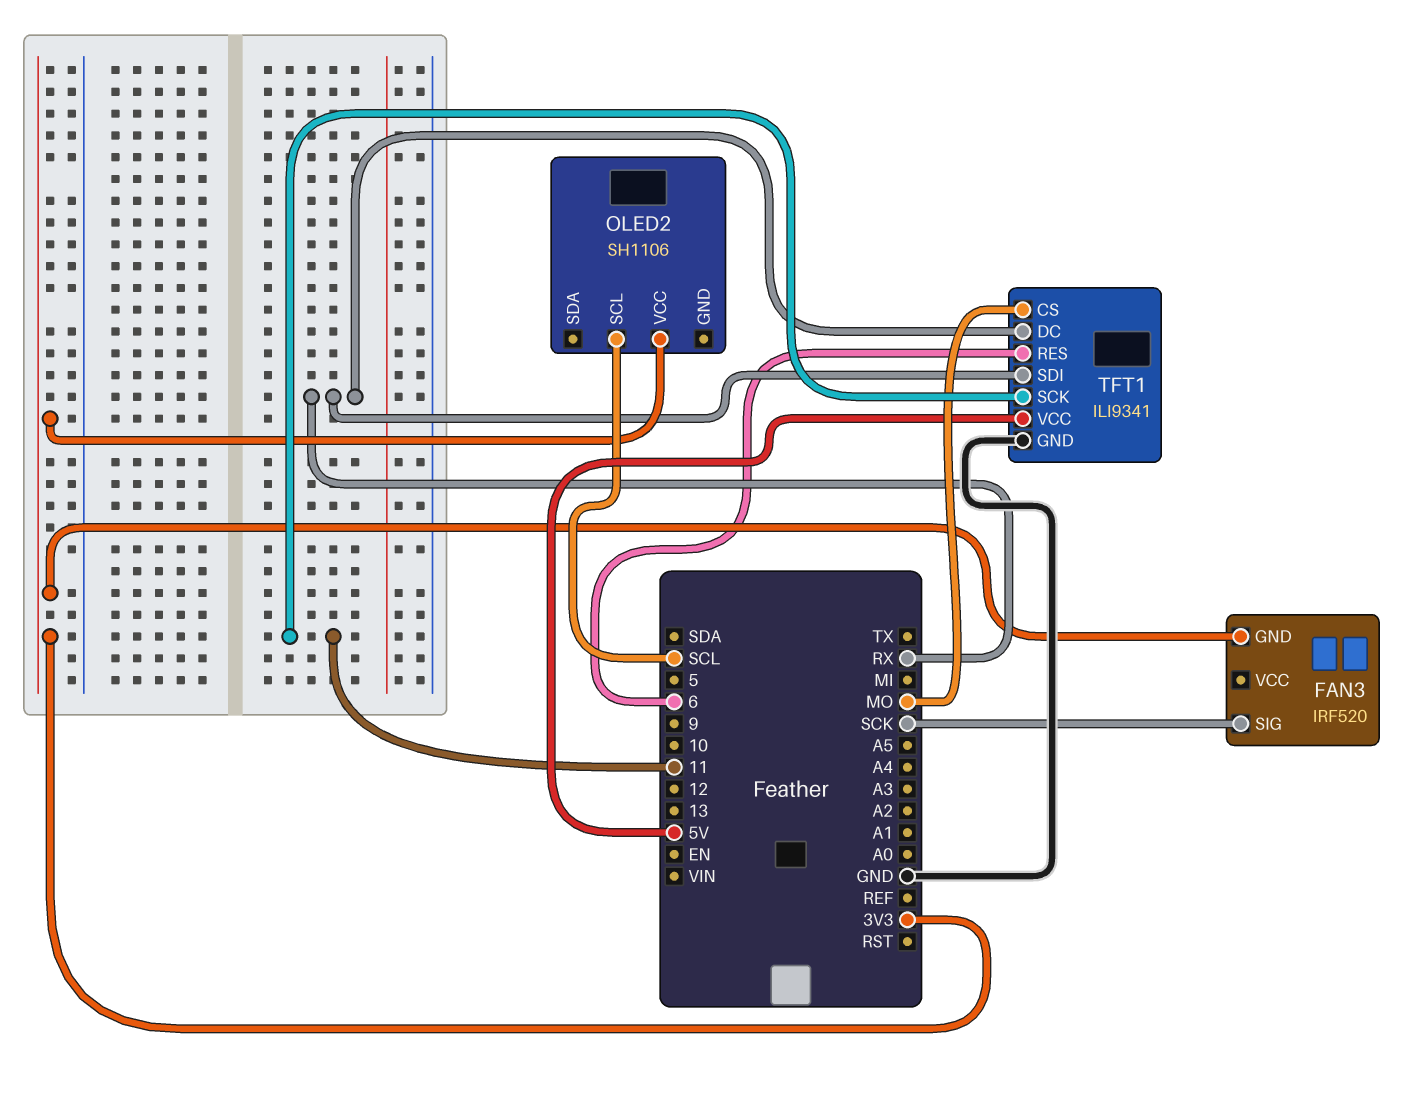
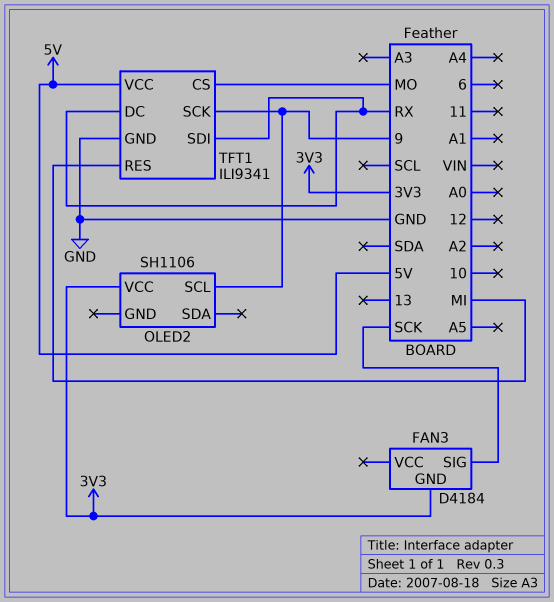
FAN3: IRF520 -> D4184
OLED2 pin SCL: SCL -> 9
TFT1 pin RES: 6 -> MI
TFT1 pin SCK: 11 -> 9

